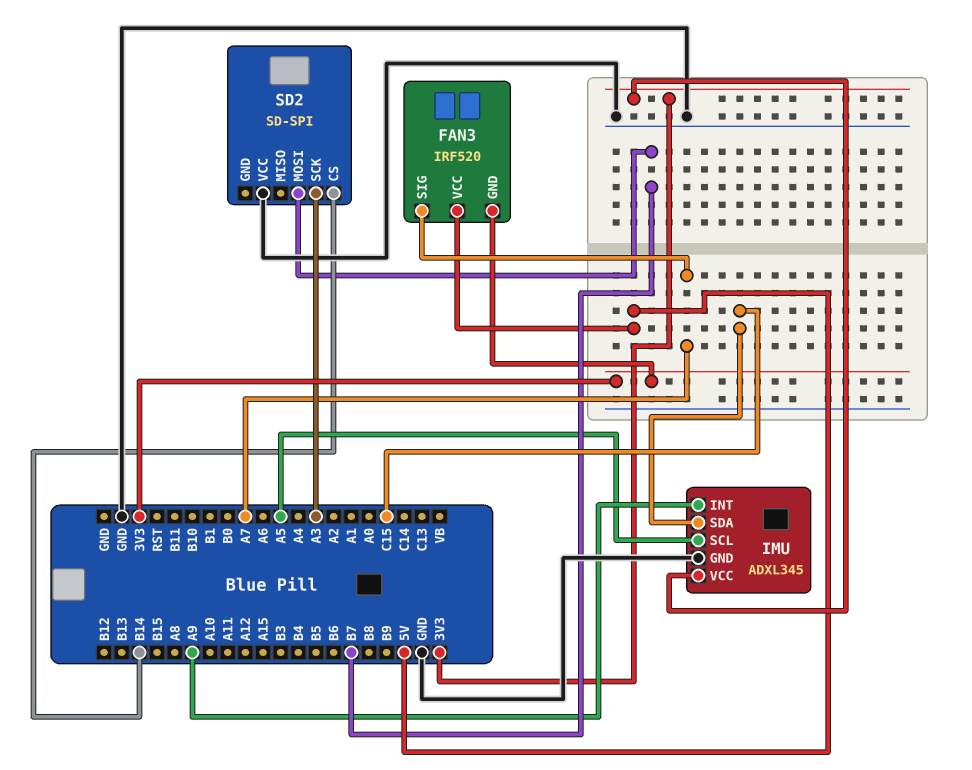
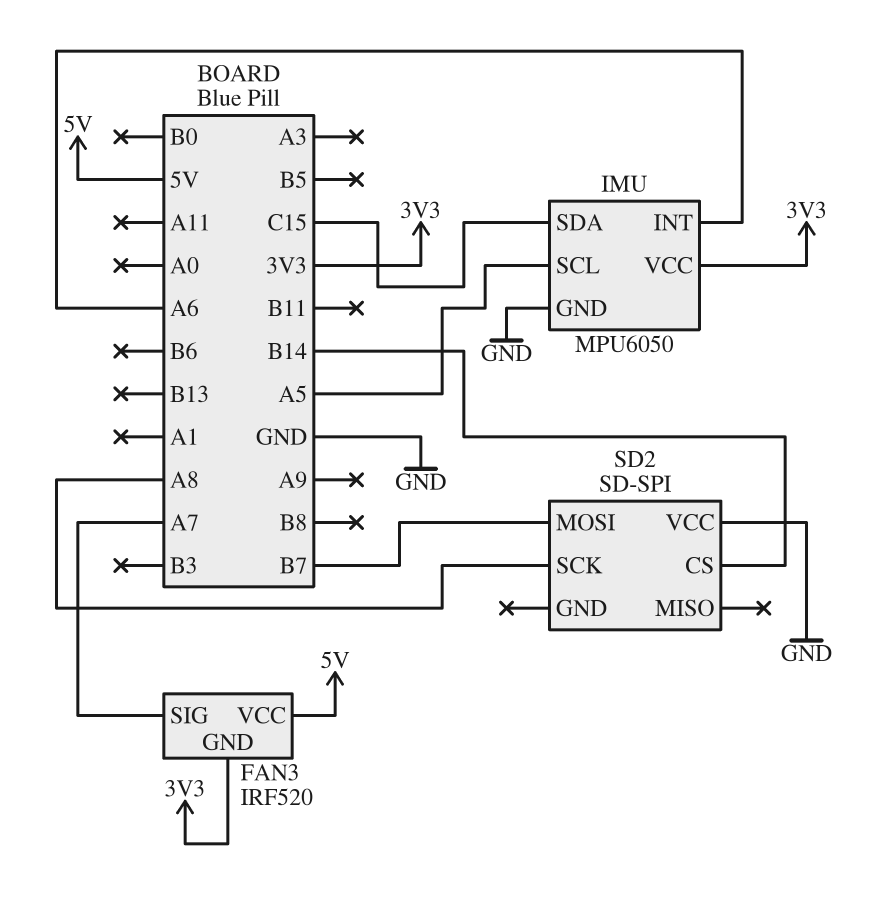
IMU: ADXL345 -> MPU6050
IMU pin INT: A9 -> A6
SD2 pin SCK: A3 -> A8

